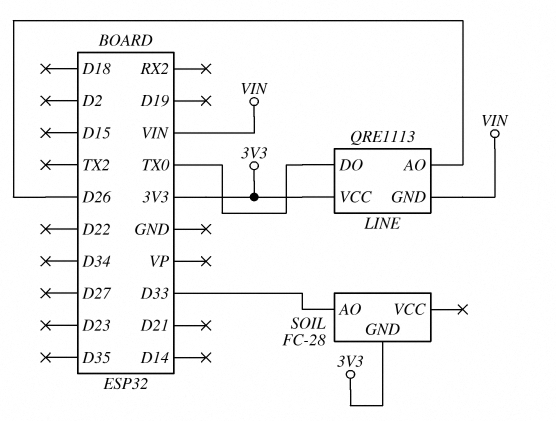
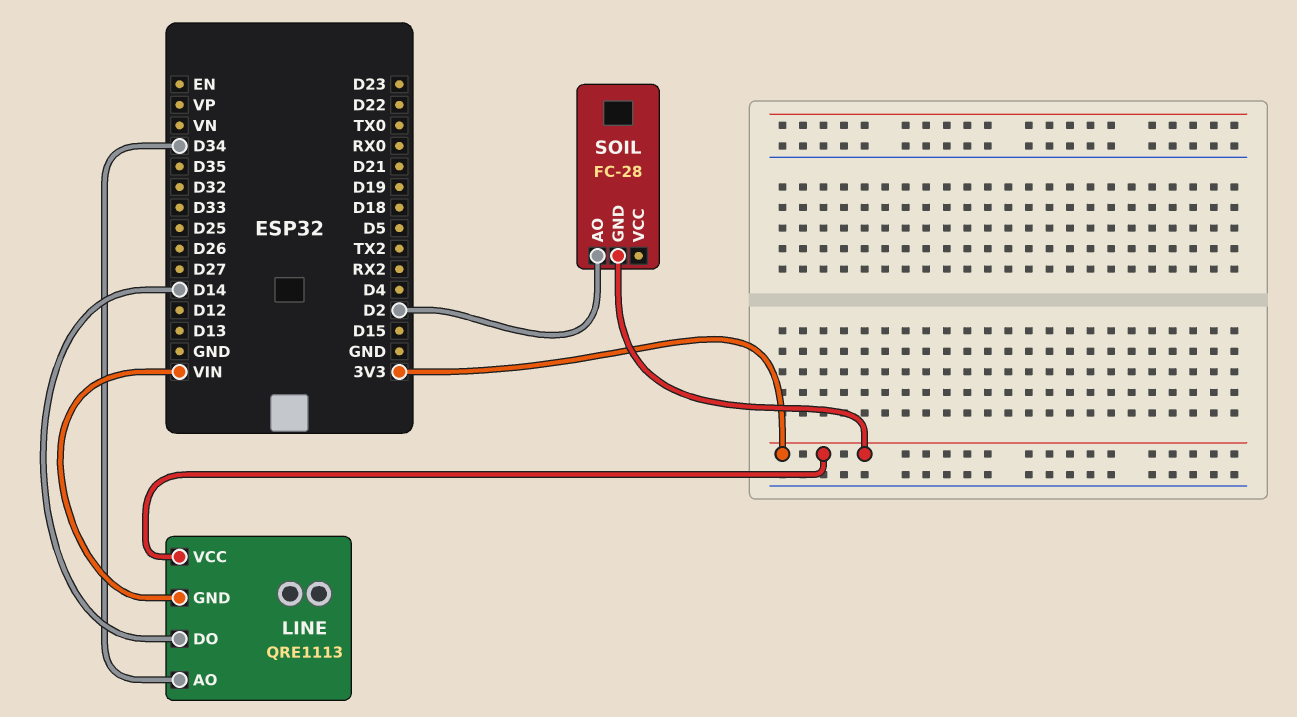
LINE pin AO: D26 -> D34
LINE pin DO: TX0 -> D14
SOIL pin AO: D33 -> D2

